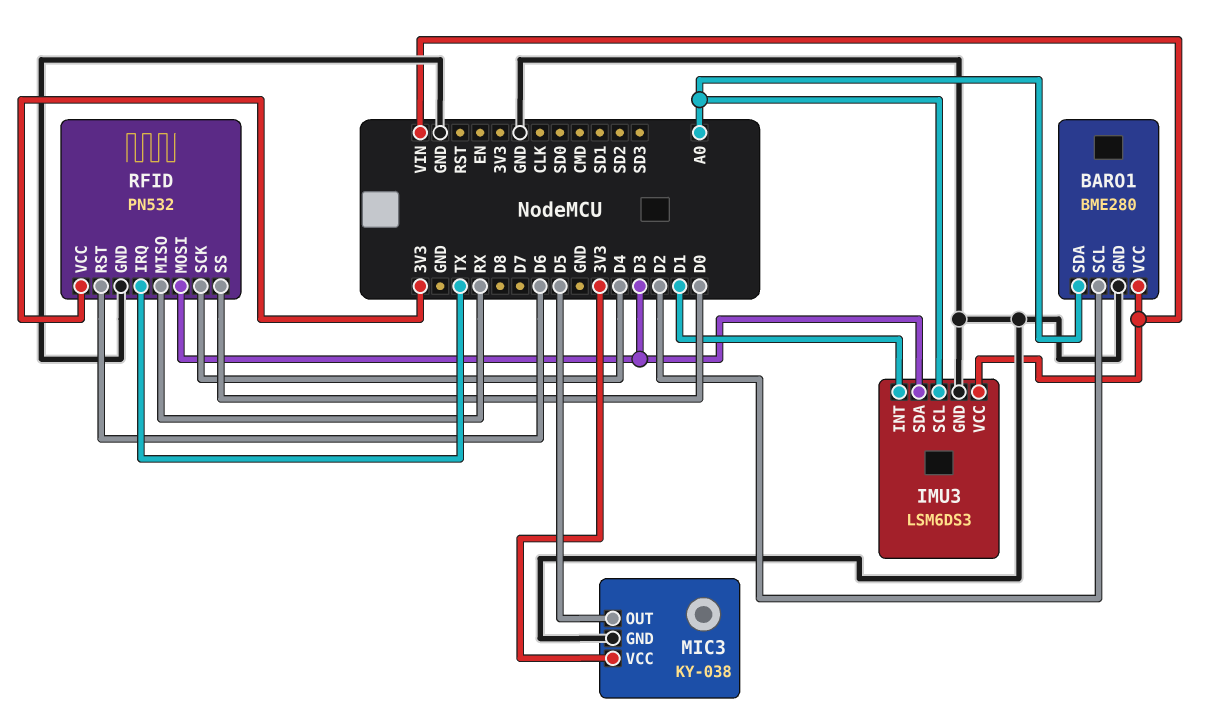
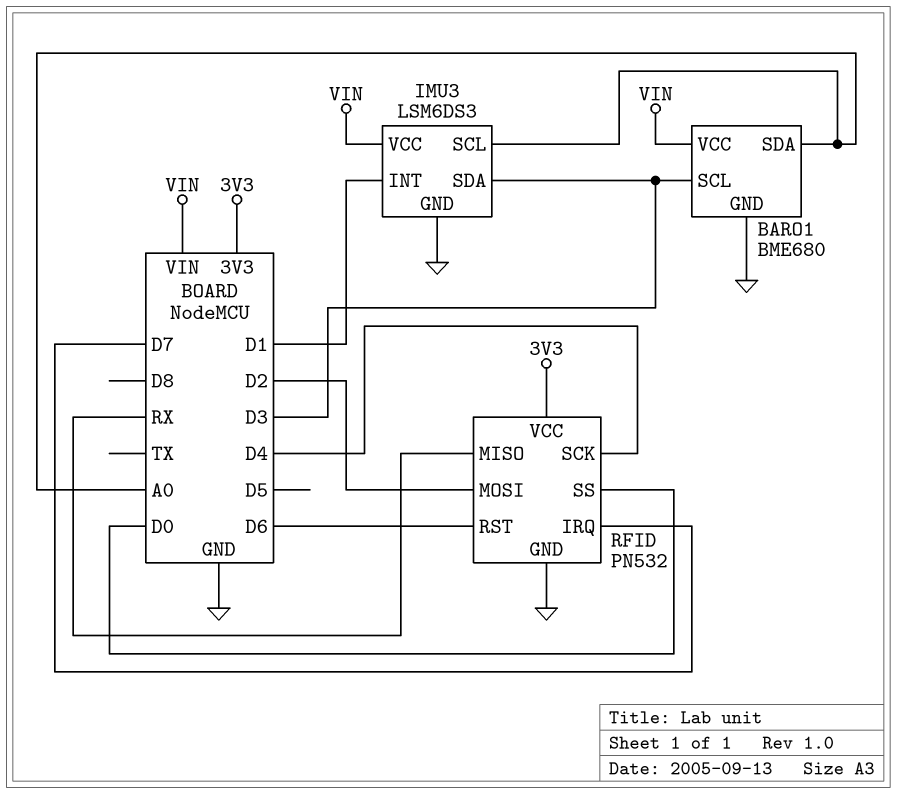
BARO1: BME280 -> BME680
BARO1 pin SCL: D2 -> D3
MIC3: KY-038 -> none
MIC3 pin GND: GND -> none
MIC3 pin OUT: D5 -> none
MIC3 pin VCC: 3V3 -> none
RFID pin IRQ: TX -> D7
RFID pin MOSI: D3 -> D2

